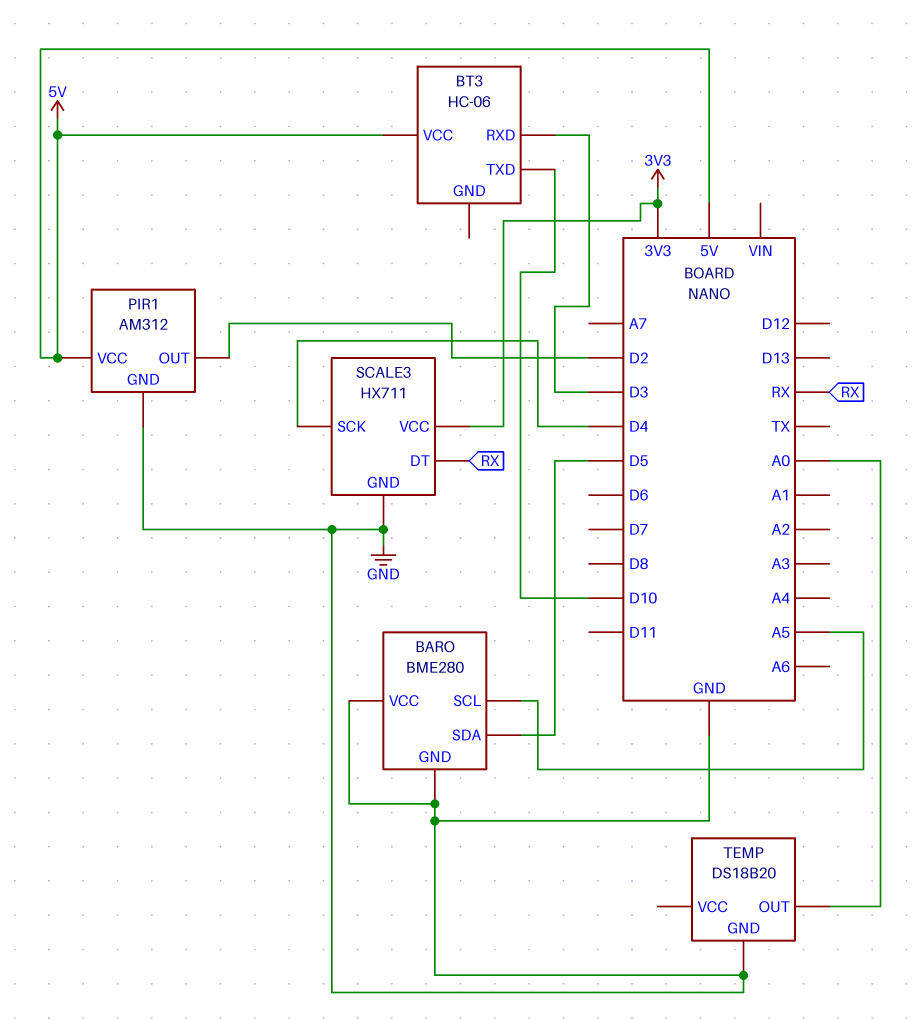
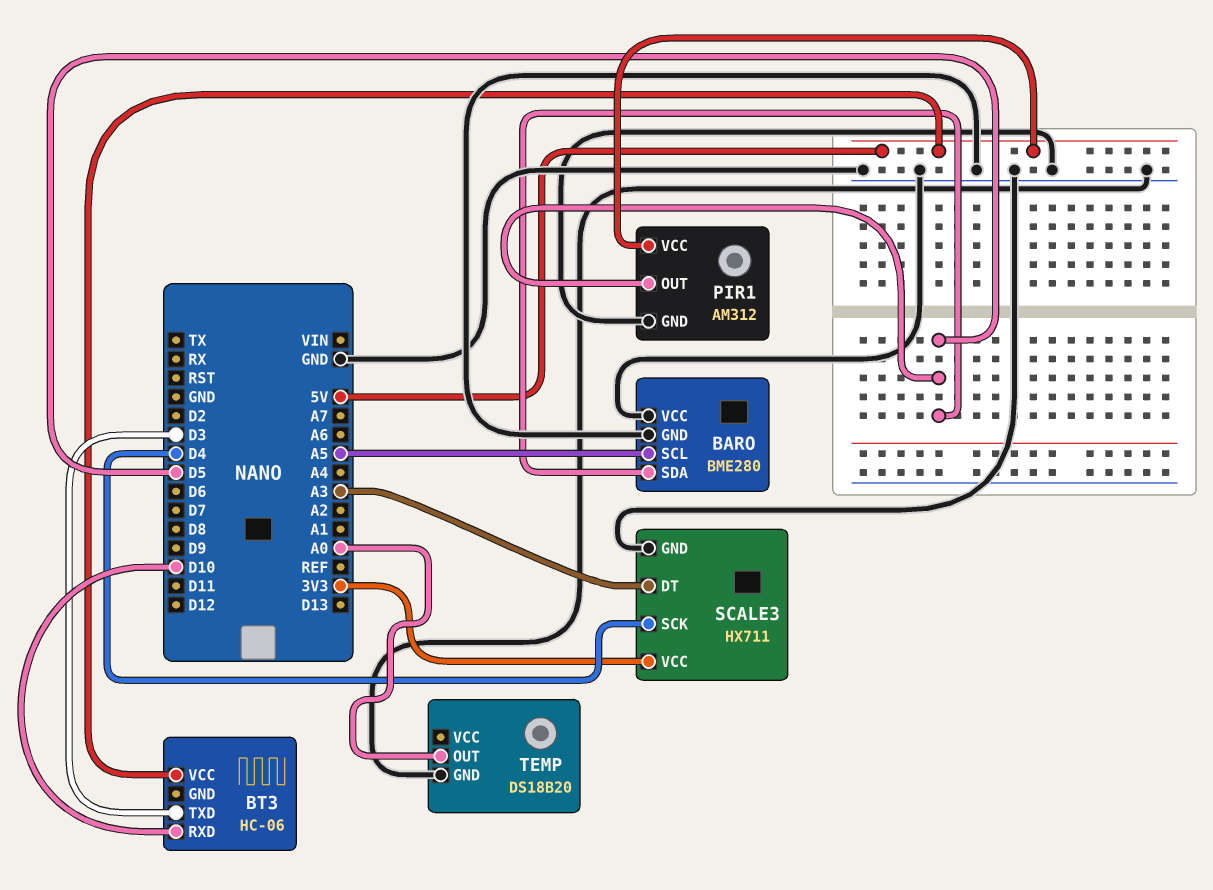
BT3 pin RXD: D3 -> D10
BT3 pin TXD: D10 -> D3
PIR1 pin OUT: D2 -> D5
SCALE3 pin DT: RX -> A3

